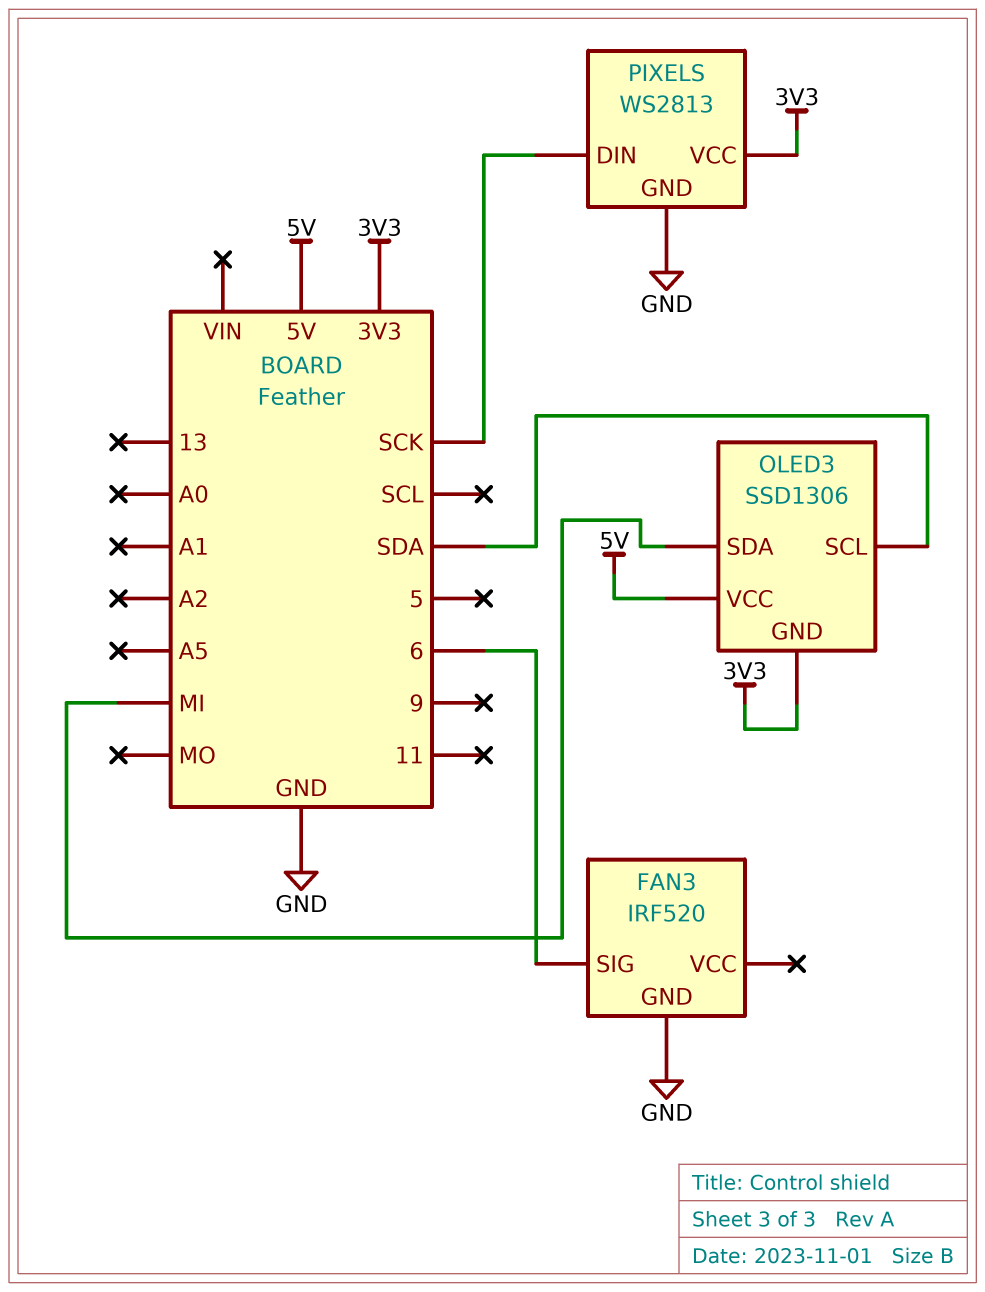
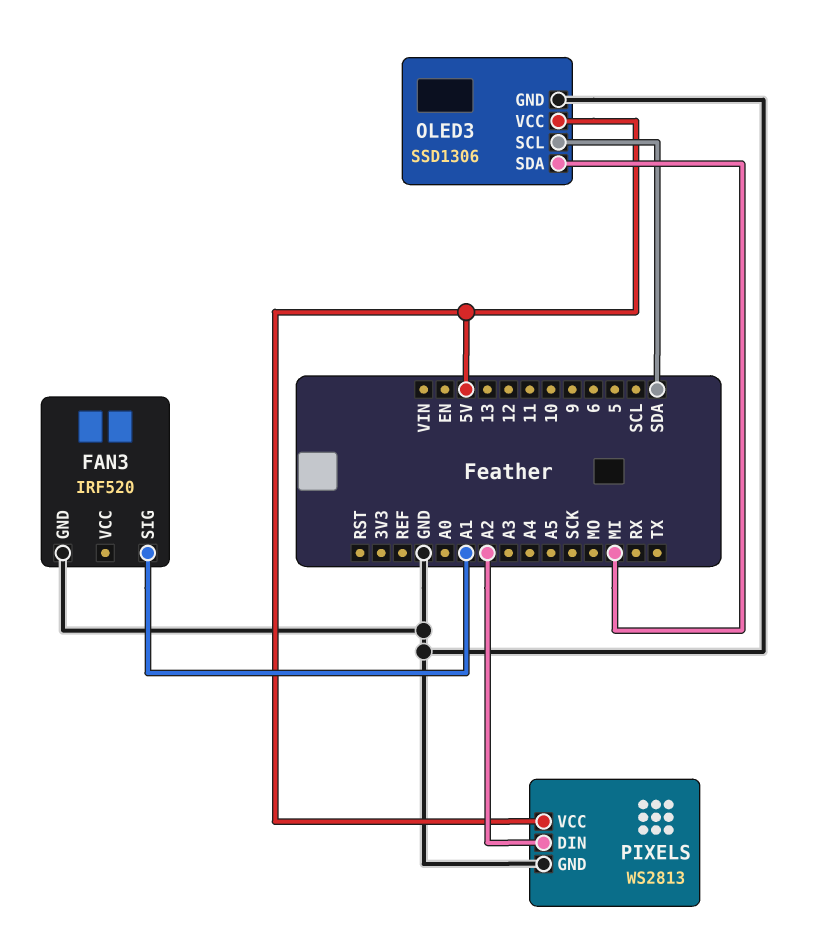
FAN3 pin SIG: 6 -> A1
OLED3 pin GND: 3V3 -> GND
PIXELS pin DIN: SCK -> A2
PIXELS pin VCC: 3V3 -> 5V

